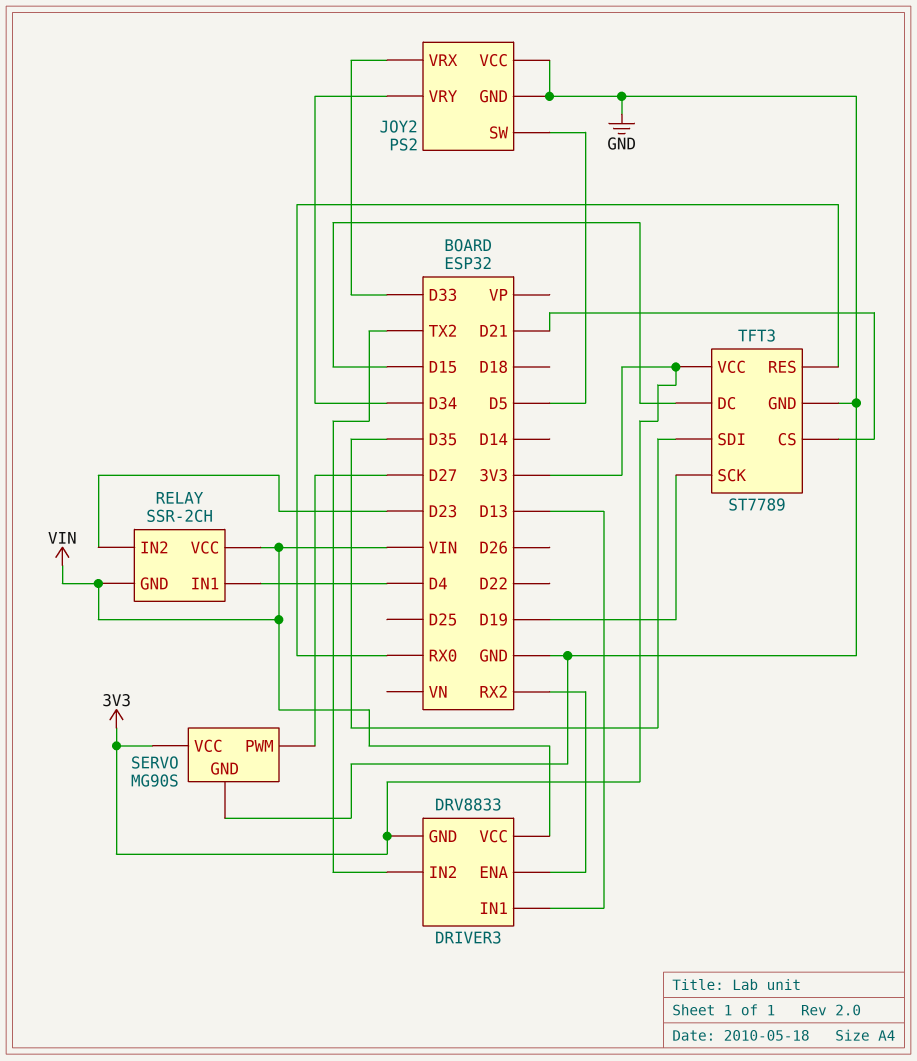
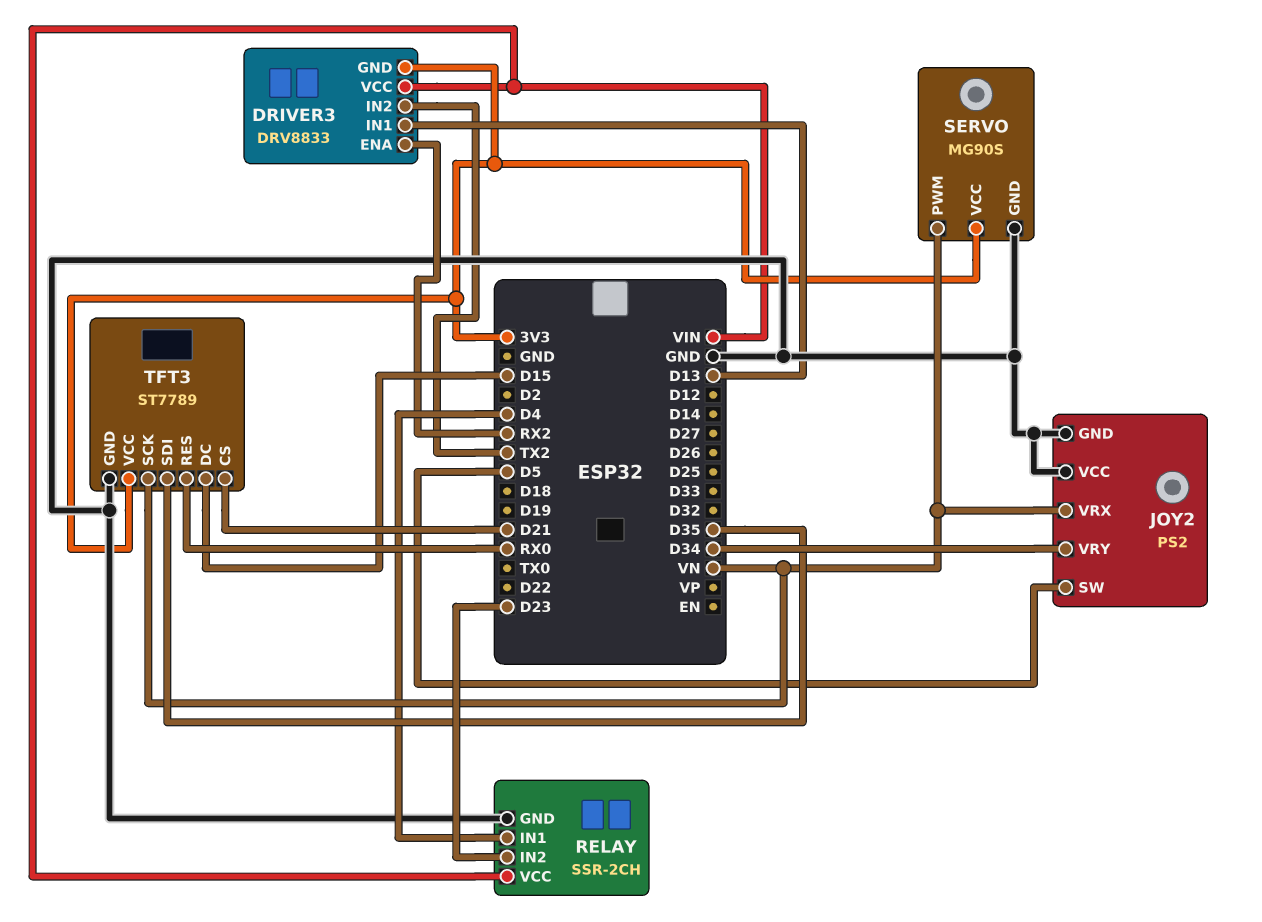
JOY2 pin VRX: D33 -> VN
RELAY pin GND: VIN -> GND
SERVO pin PWM: D27 -> VN
TFT3 pin SCK: D19 -> VN

